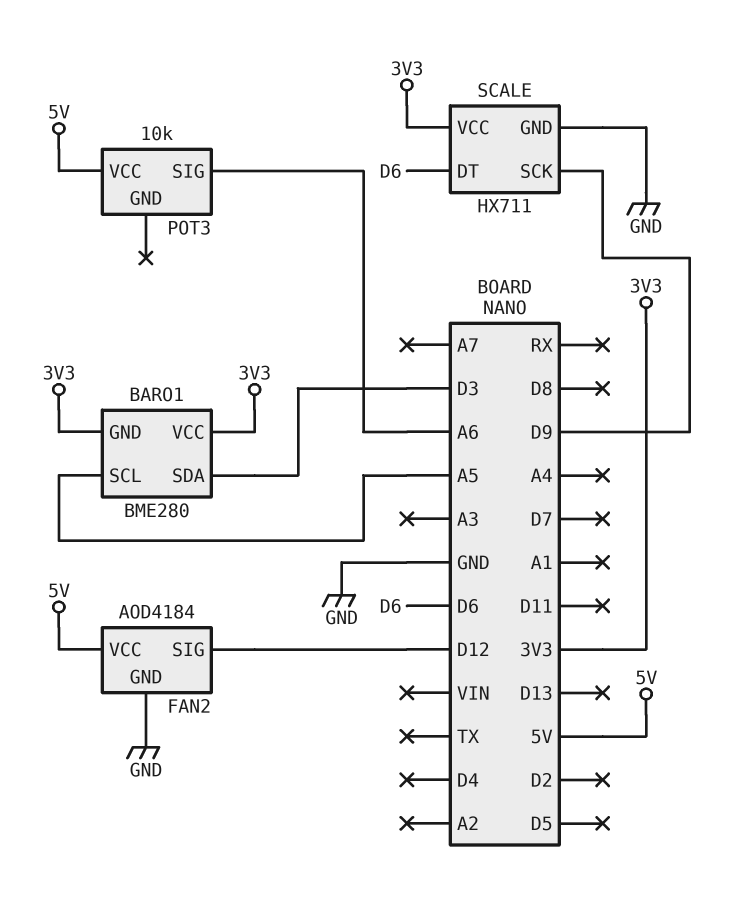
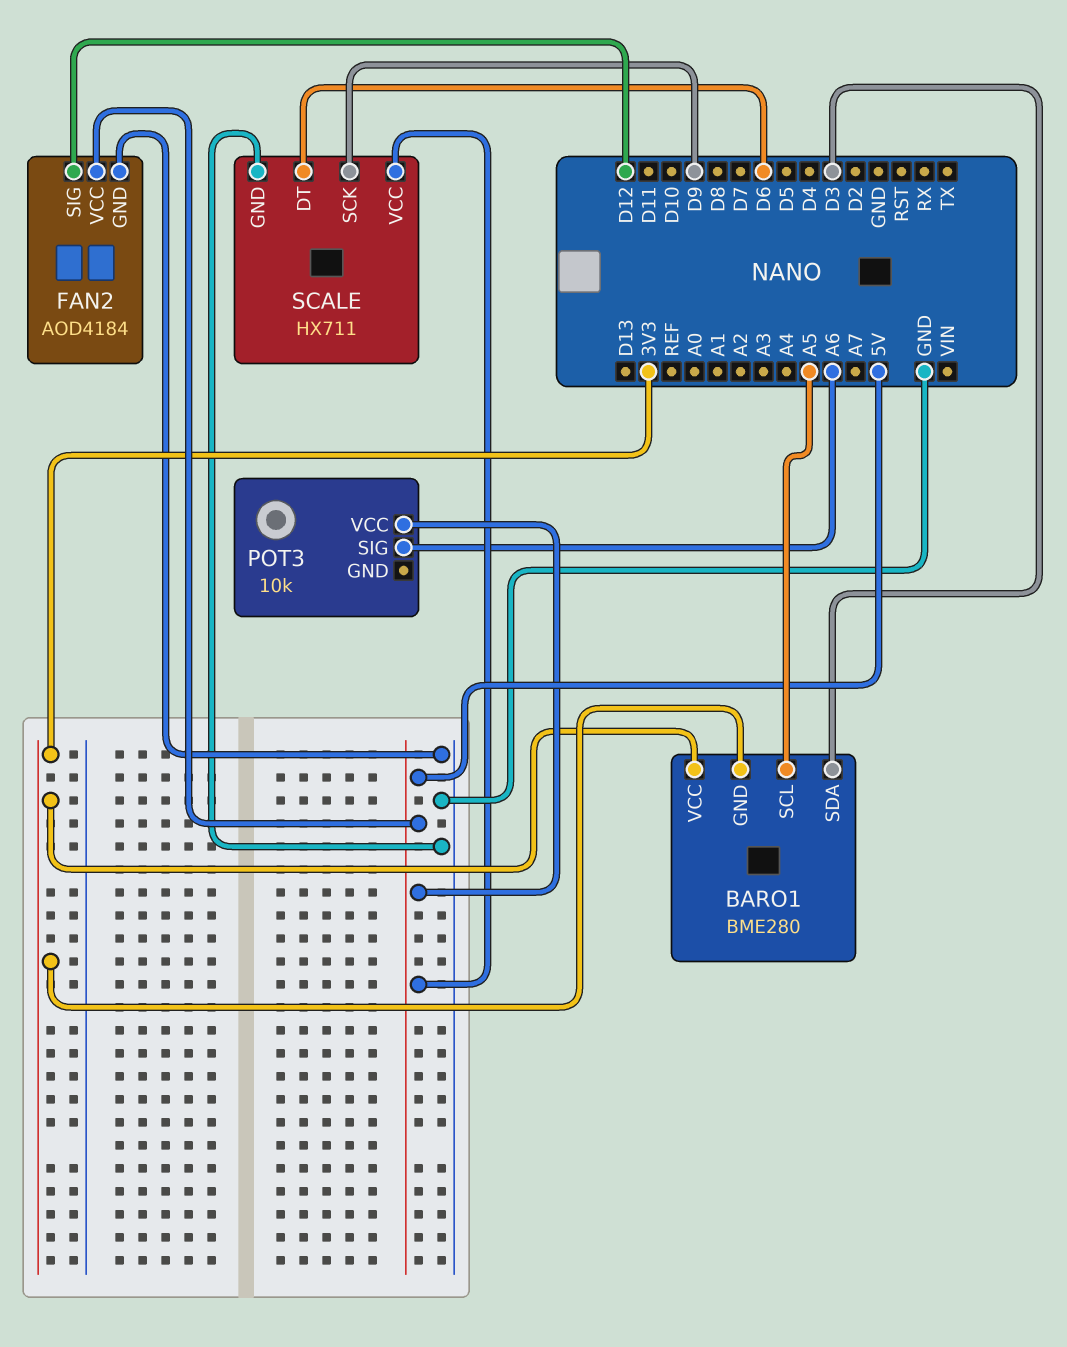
SCALE pin VCC: 3V3 -> 5V

